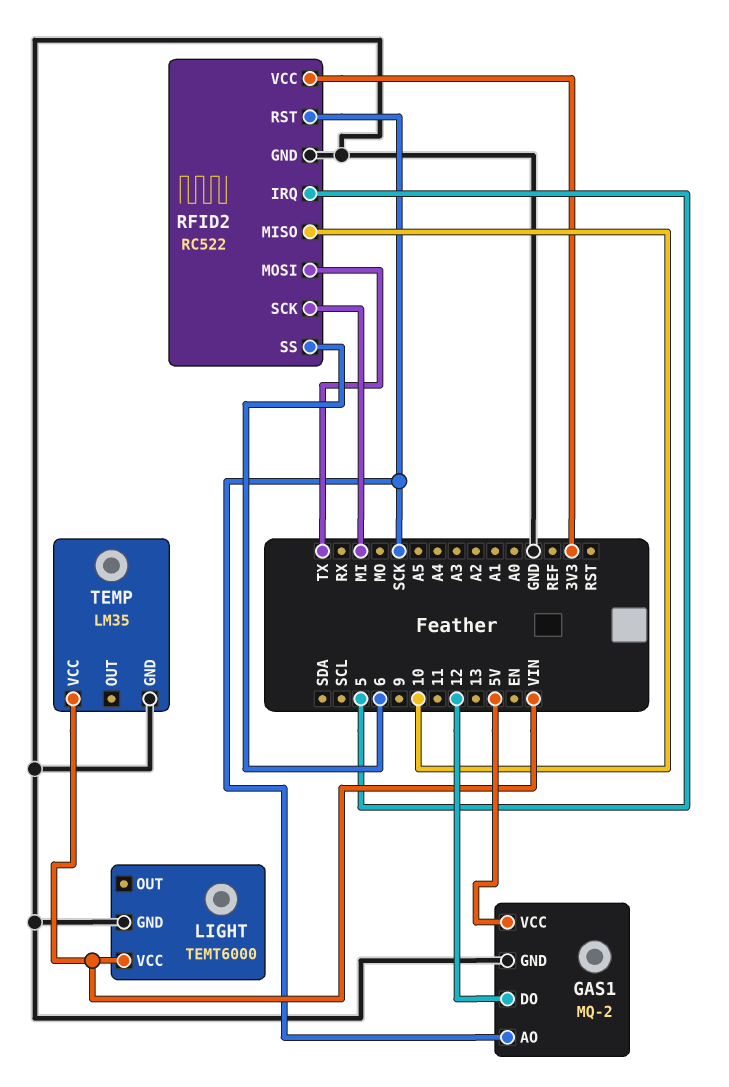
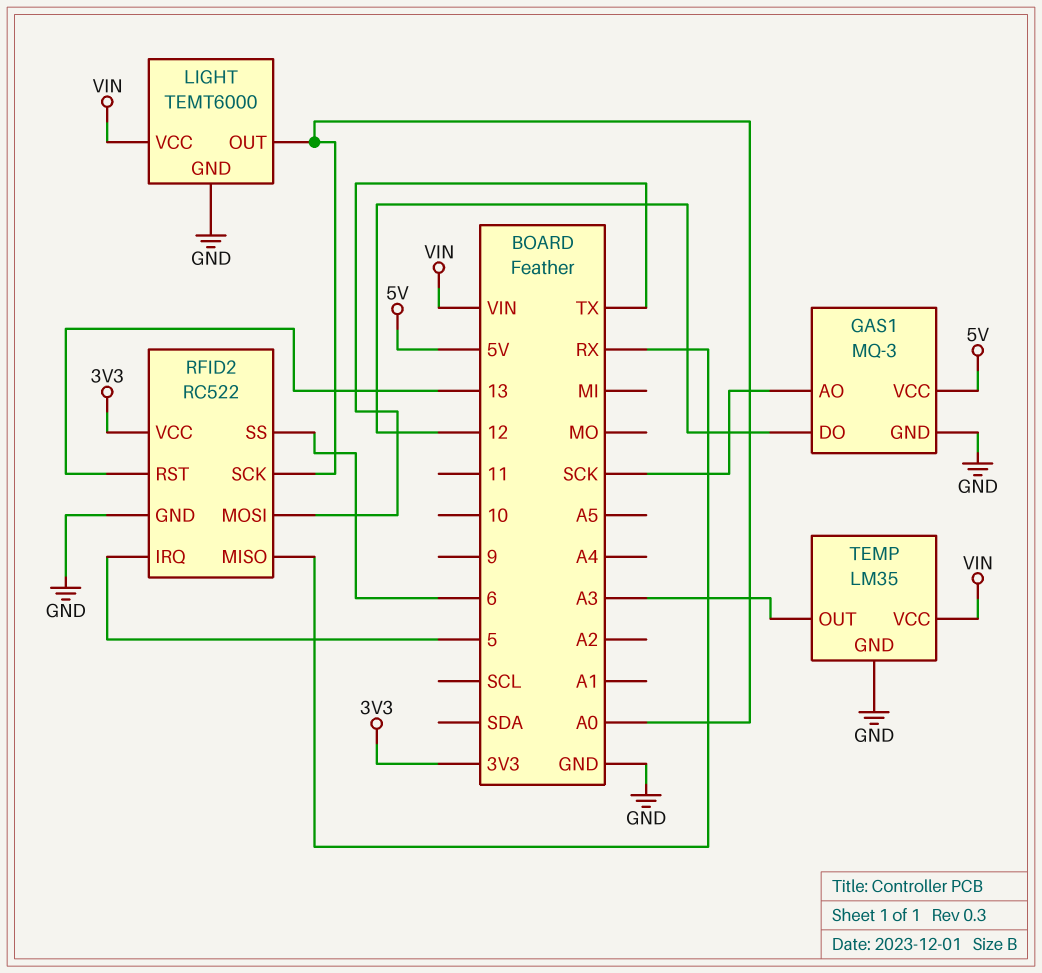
GAS1: MQ-2 -> MQ-3
LIGHT pin OUT: none -> A0
RFID2 pin MISO: 10 -> RX
RFID2 pin RST: SCK -> 13
RFID2 pin SCK: MI -> A0
TEMP pin OUT: none -> A3

